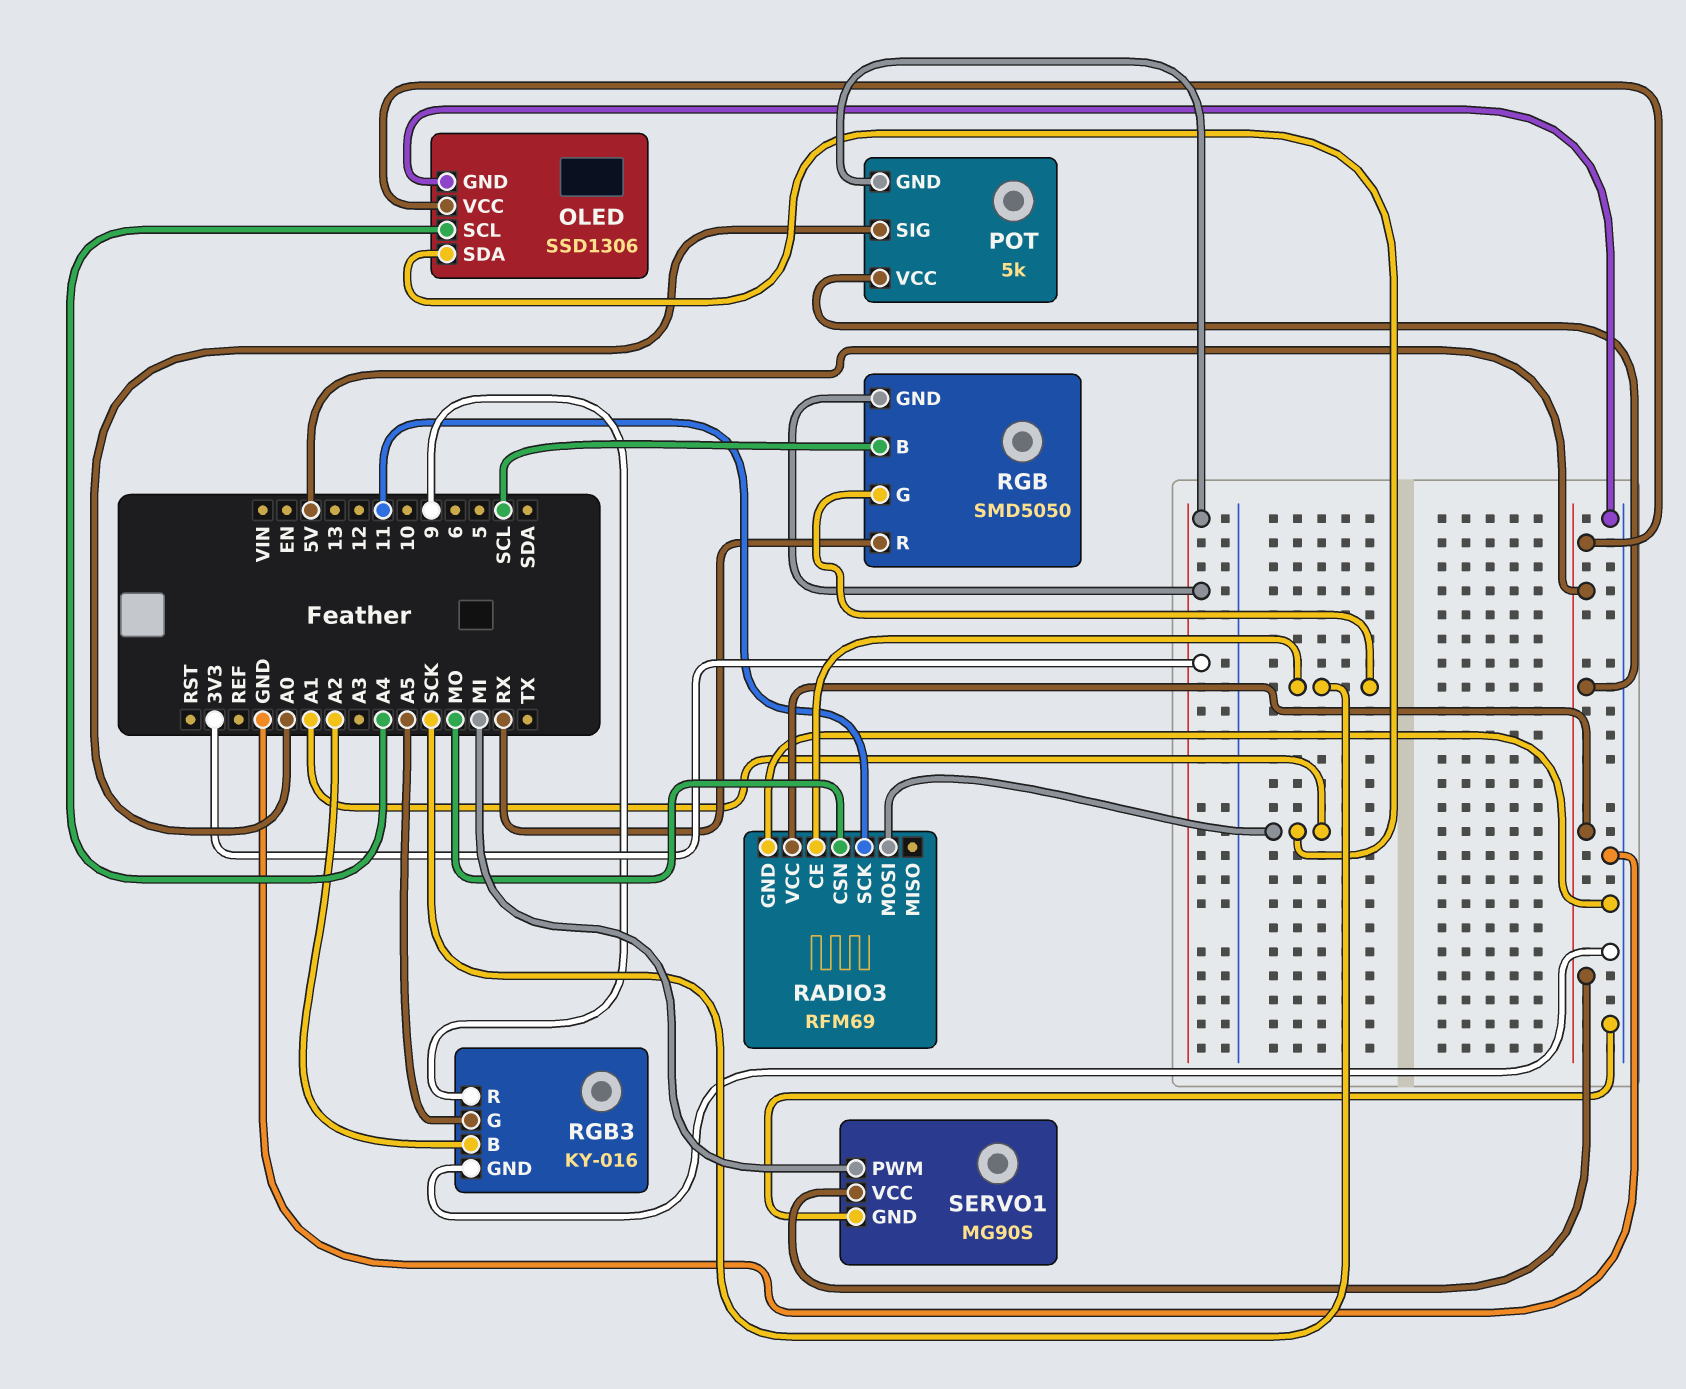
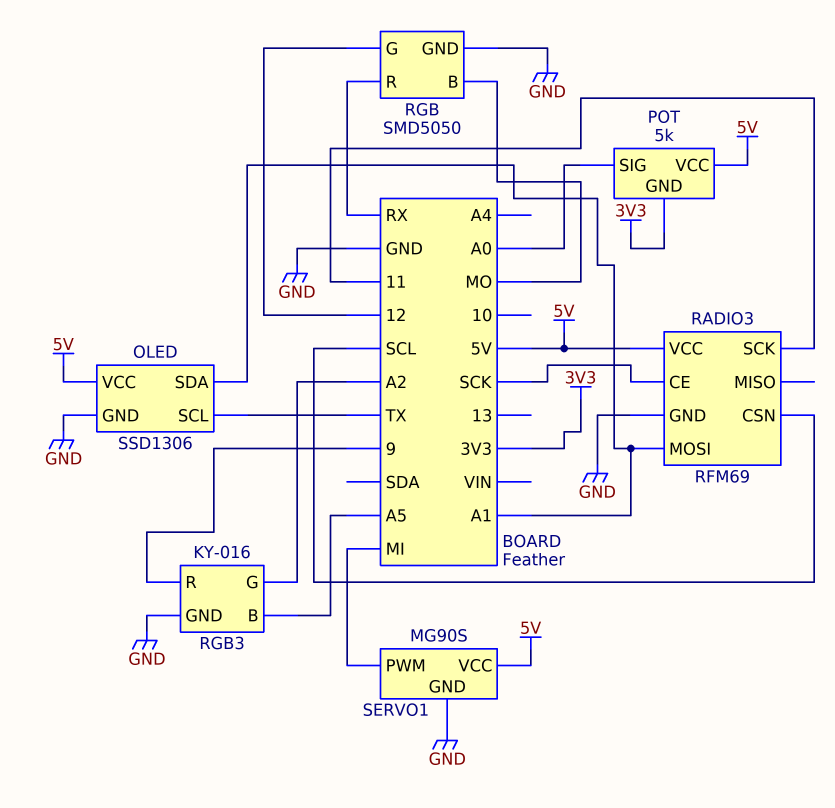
OLED pin SCL: A4 -> TX
RADIO3 pin CSN: MO -> SCL
RGB pin B: SCL -> MO
RGB pin G: SCK -> 12
RGB pin GND: 3V3 -> GND
RGB3 pin B: A2 -> A5
RGB3 pin G: A5 -> A2

